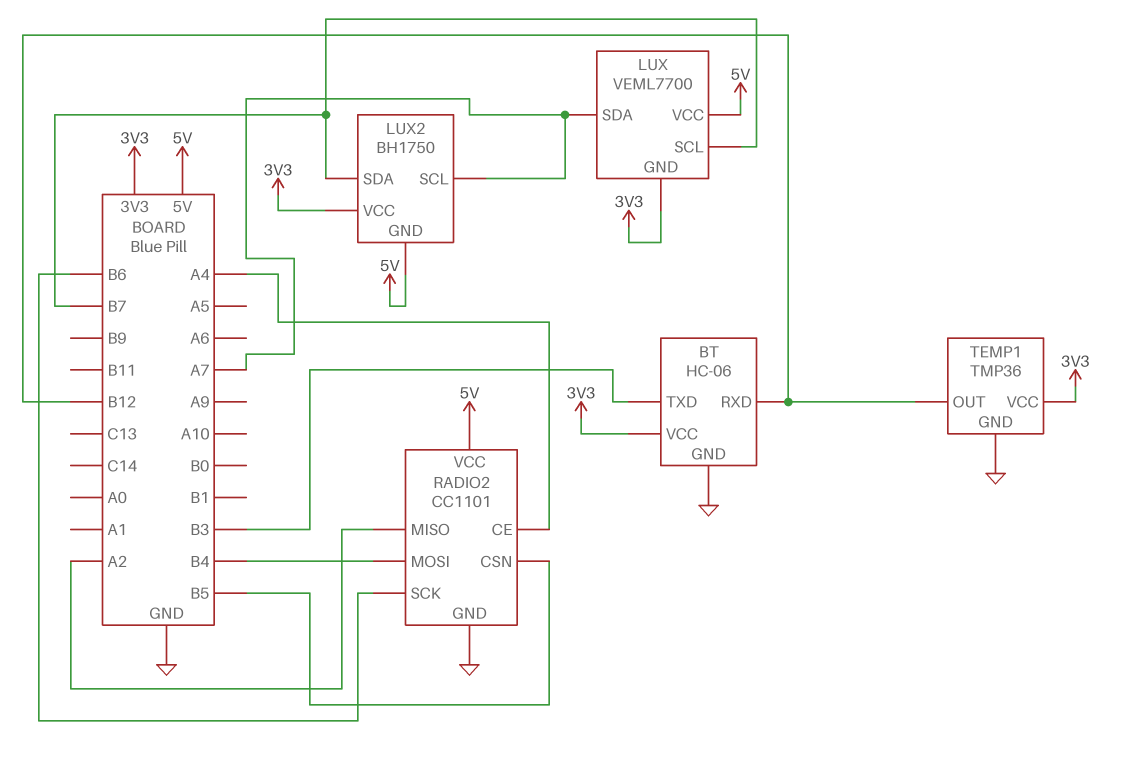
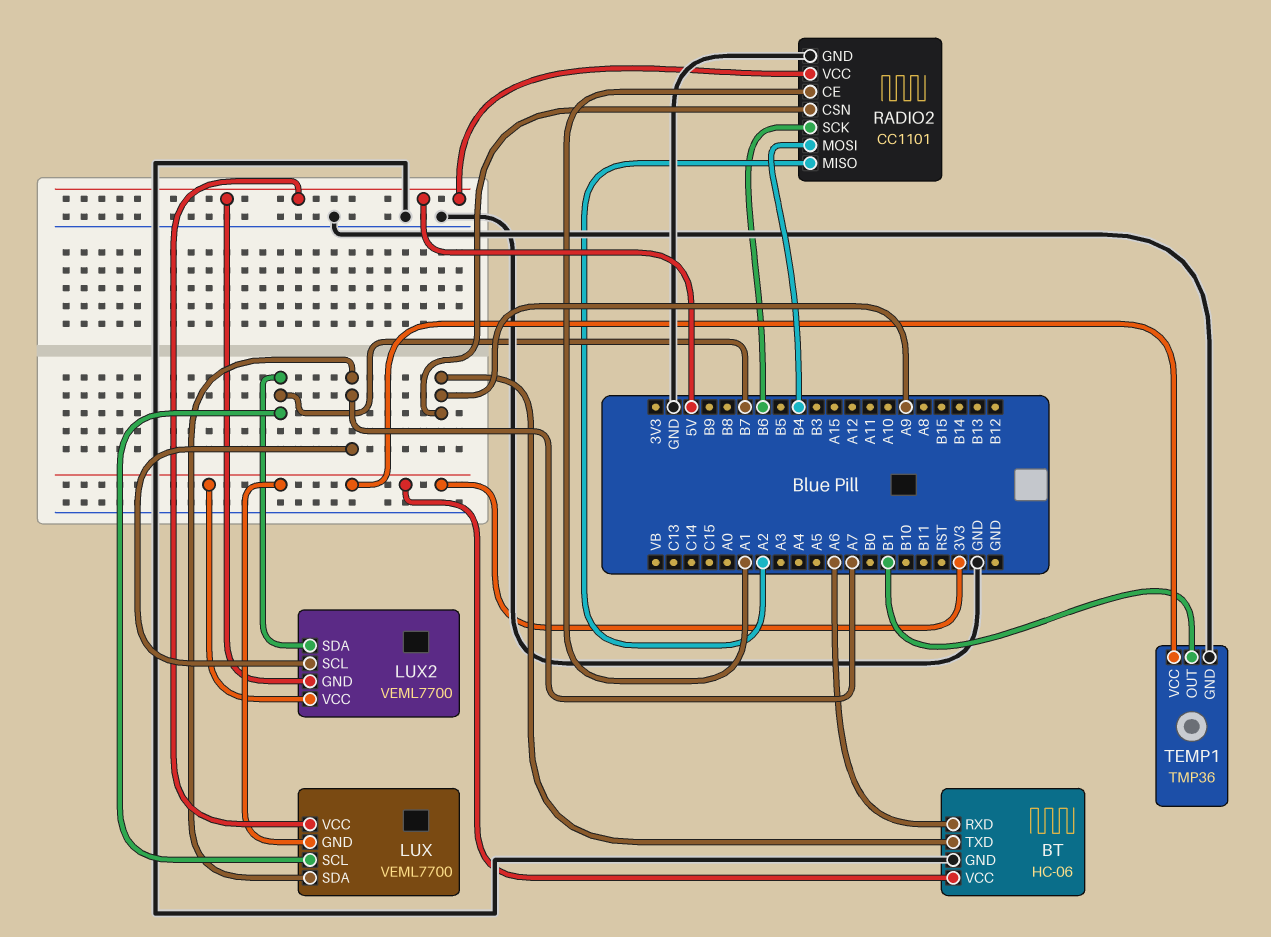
BT pin RXD: B12 -> A6
BT pin TXD: B3 -> A9
LUX2: BH1750 -> VEML7700
RADIO2 pin CE: A4 -> A1
RADIO2 pin CSN: B5 -> A9
TEMP1 pin OUT: B12 -> B1

